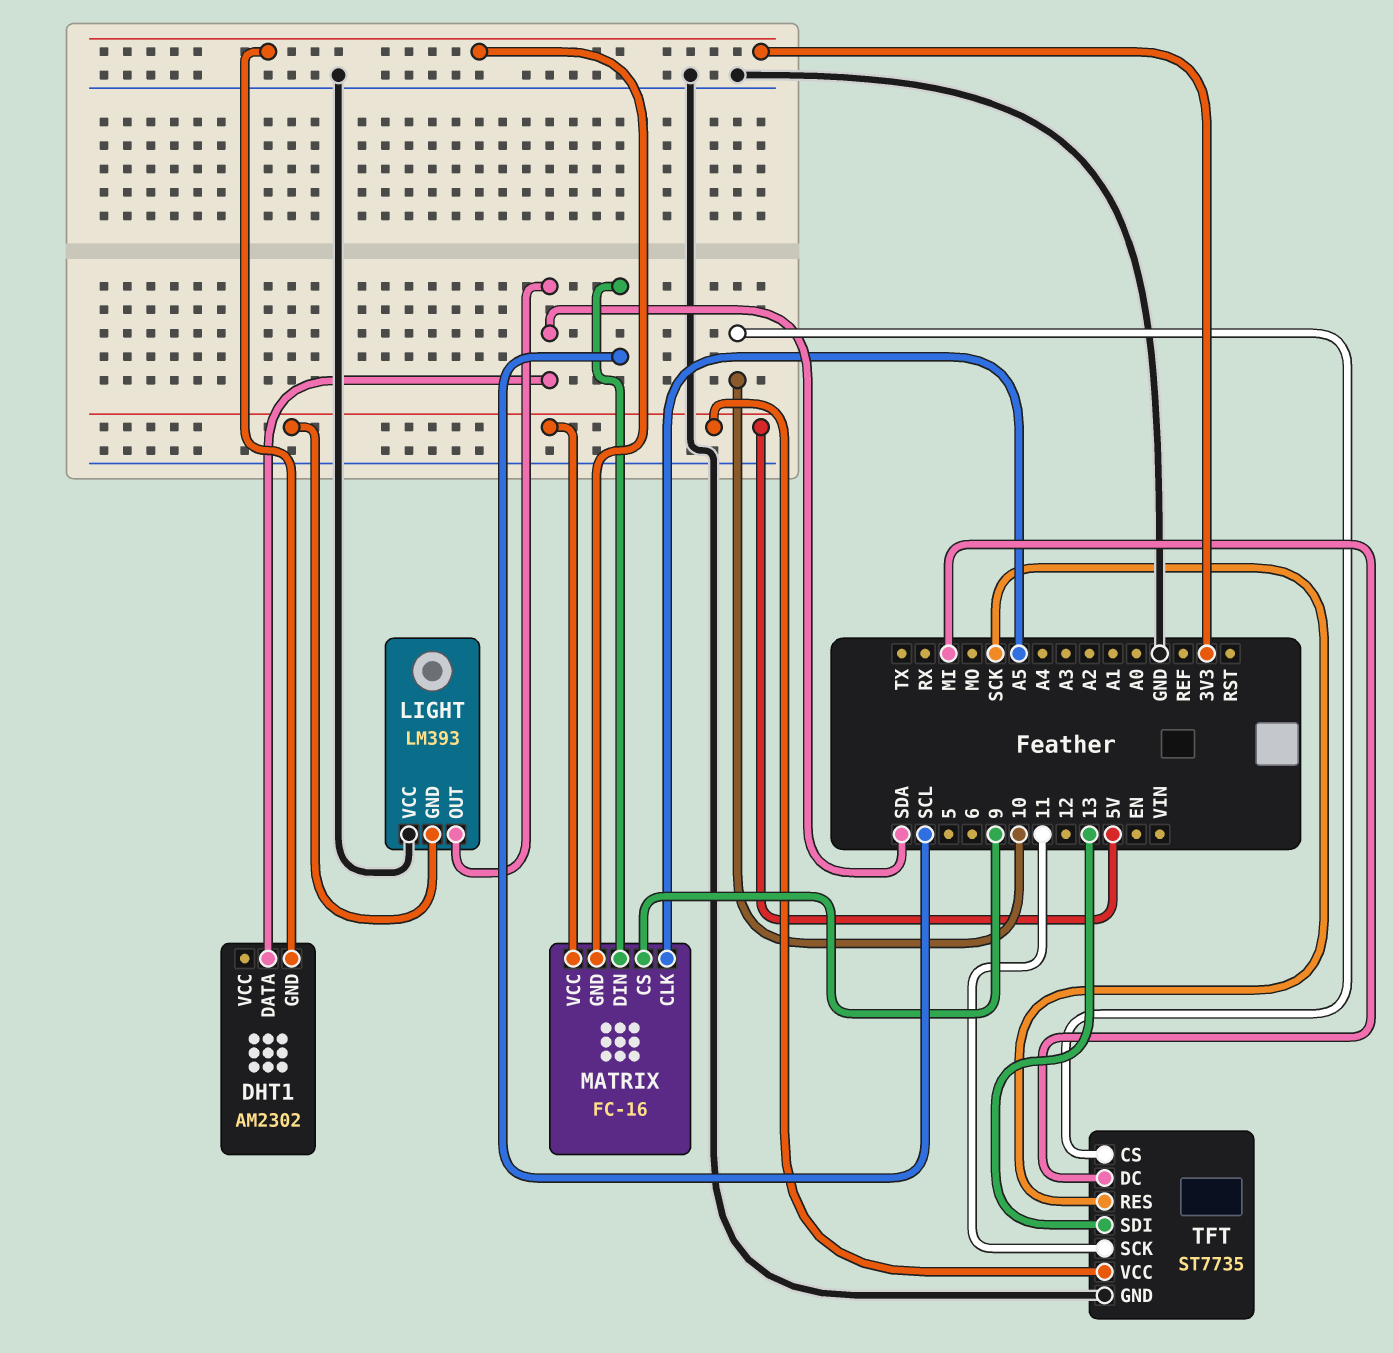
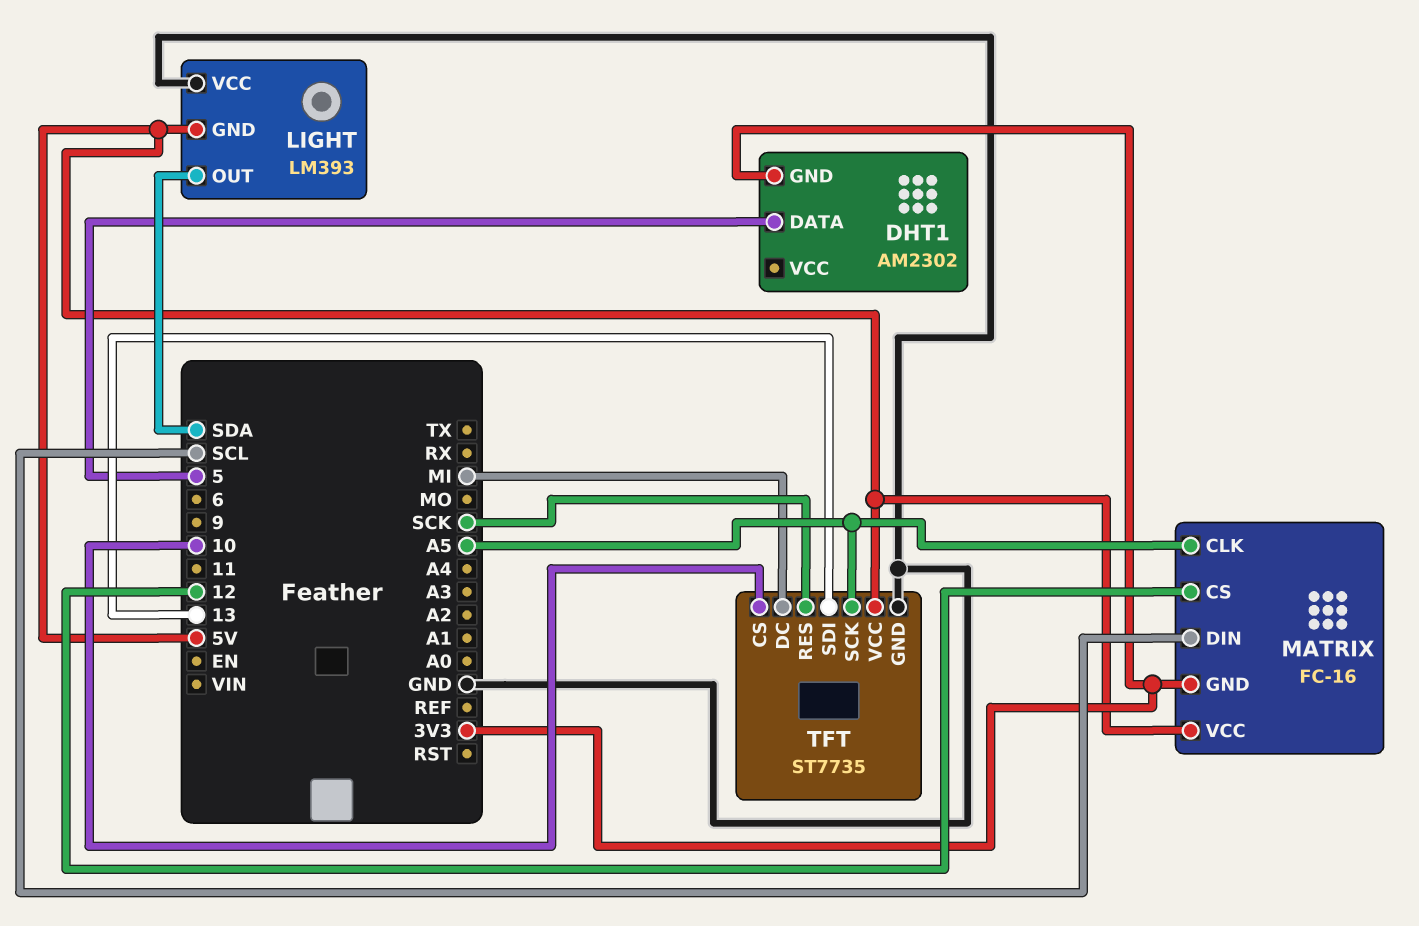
DHT1 pin DATA: SDA -> 5
MATRIX pin CS: 9 -> 12
TFT pin SCK: 11 -> A5

